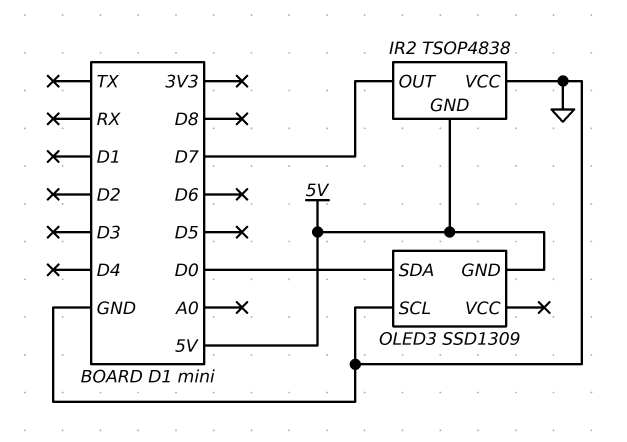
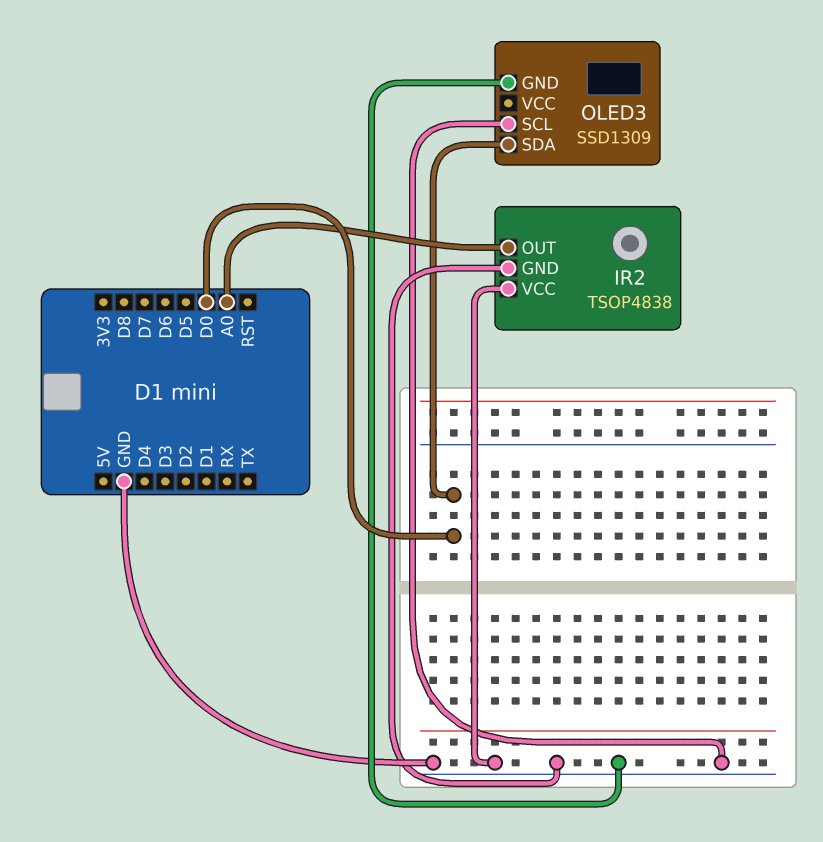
IR2 pin GND: 5V -> GND
IR2 pin OUT: D7 -> A0
OLED3 pin GND: 5V -> GND

